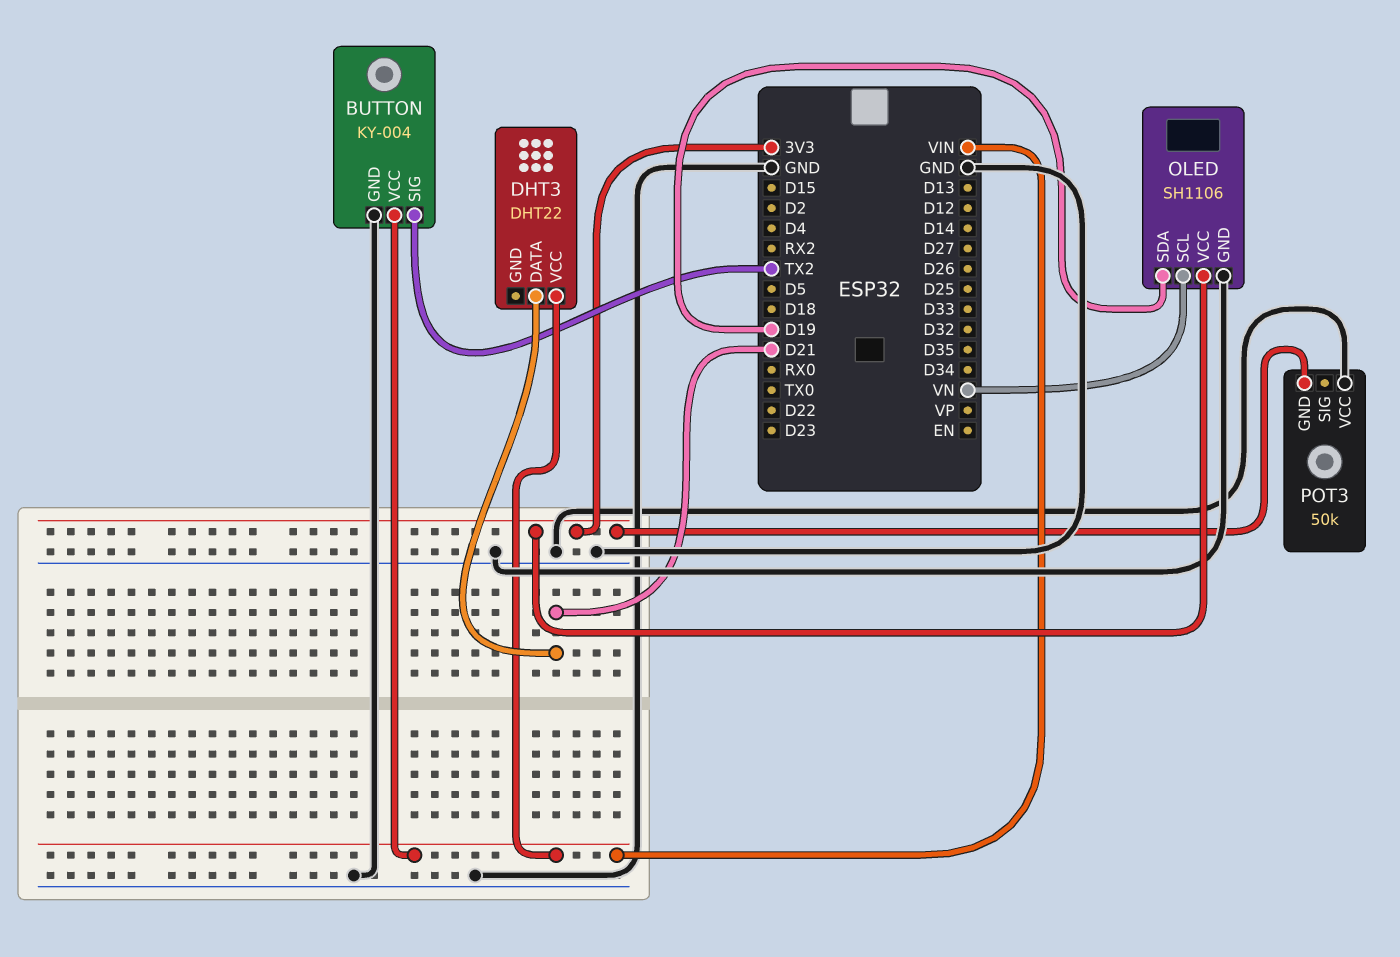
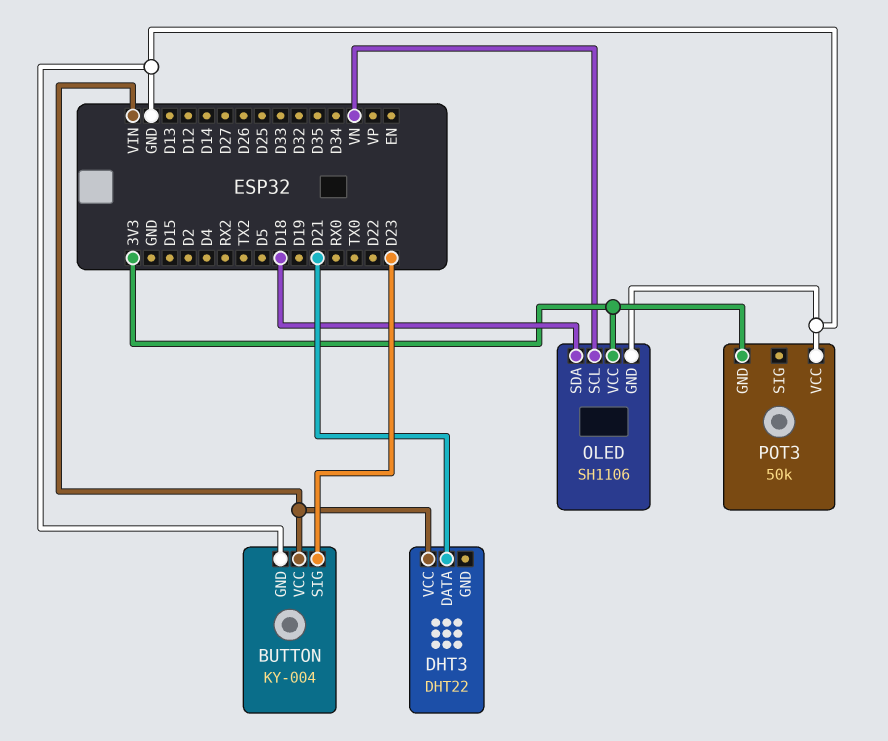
BUTTON pin SIG: TX2 -> D23
OLED pin SDA: D19 -> D18

